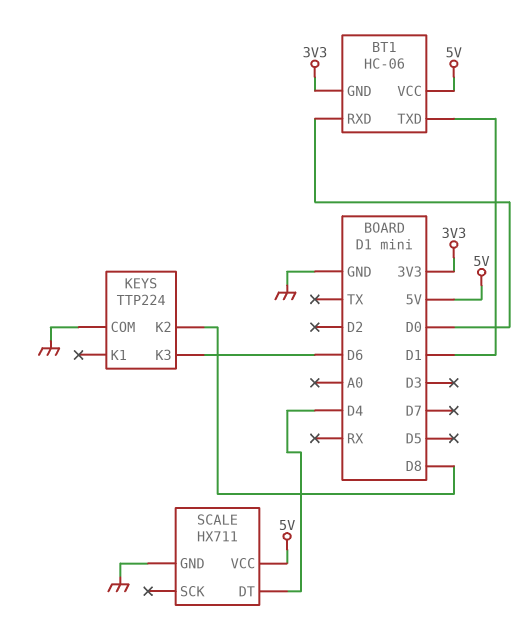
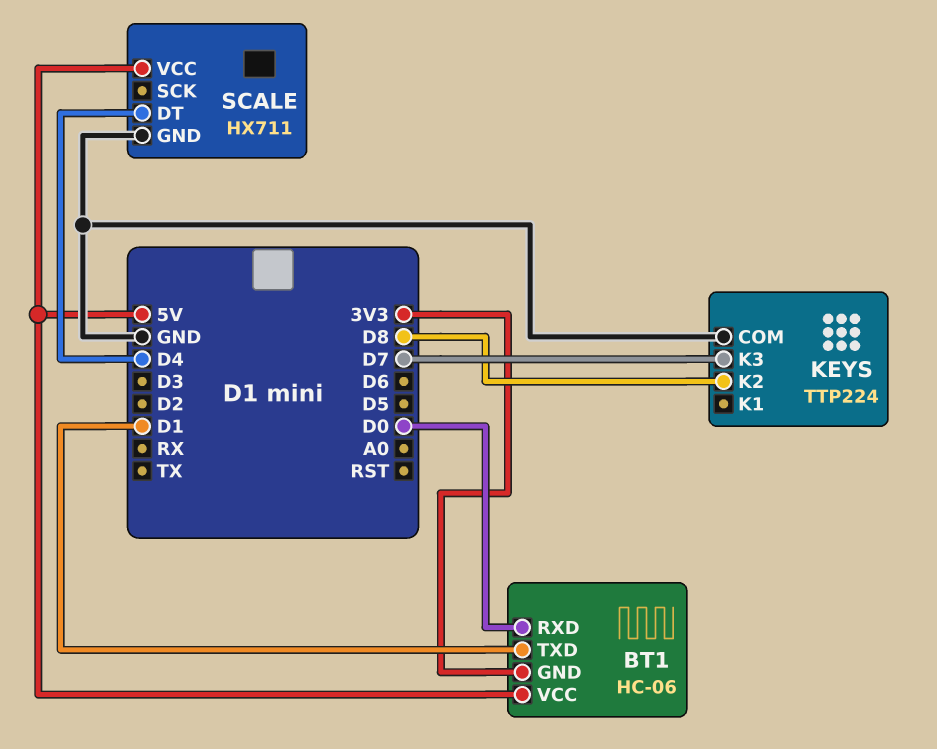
KEYS pin K3: D6 -> D7

